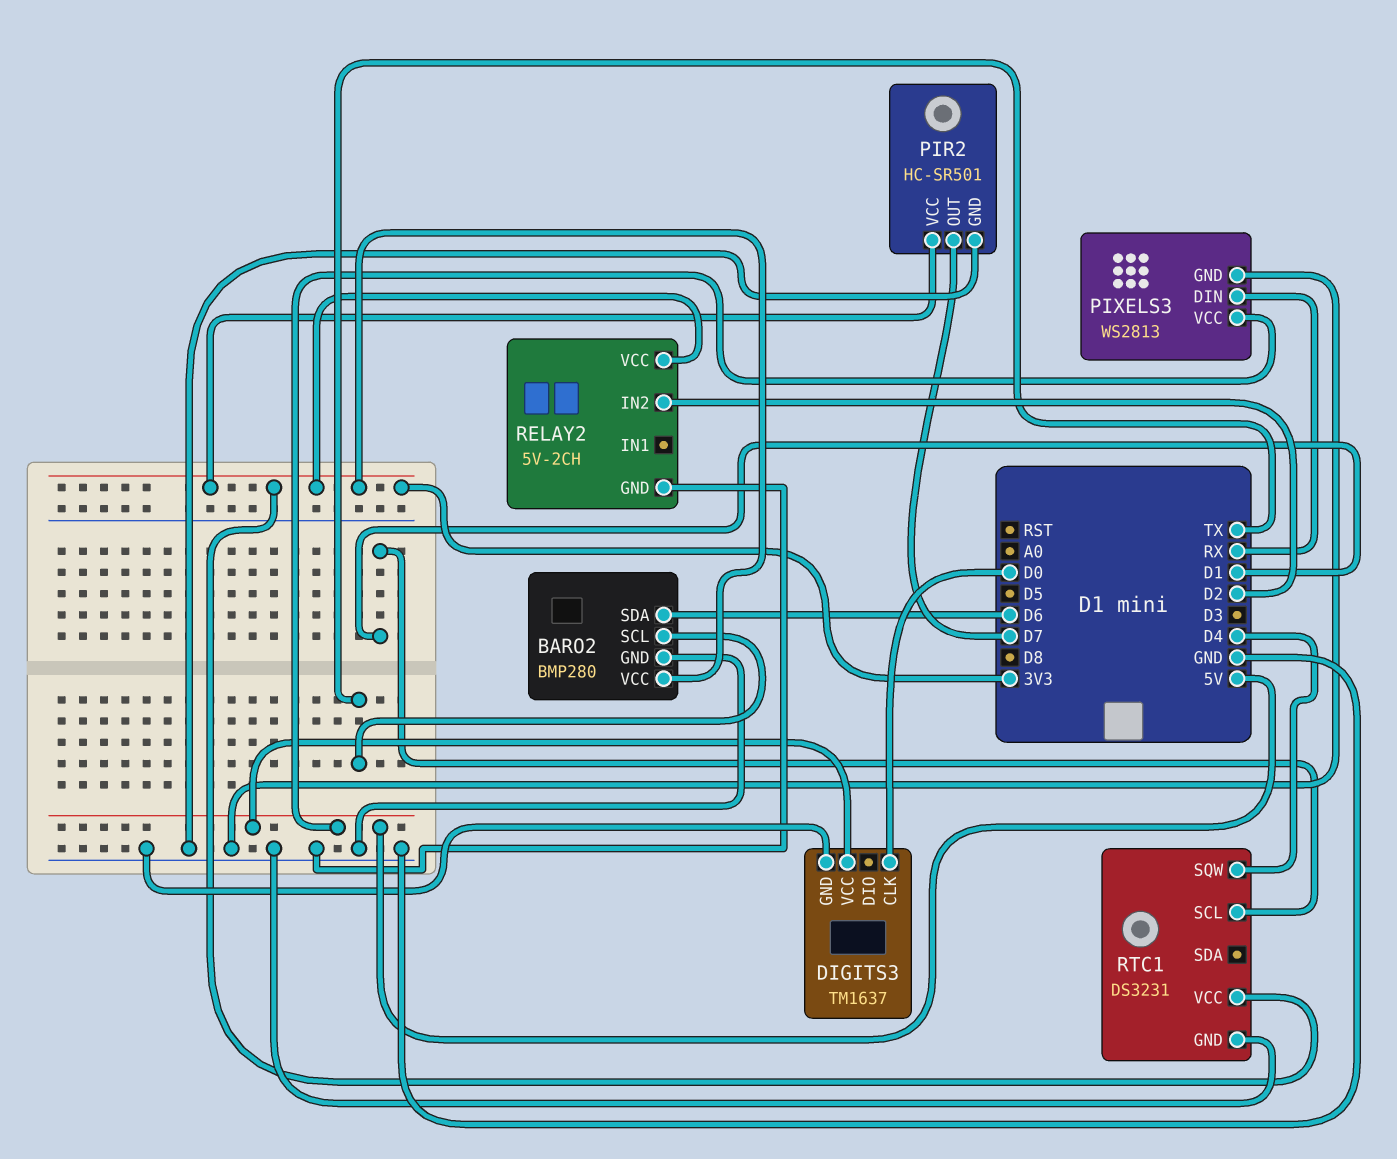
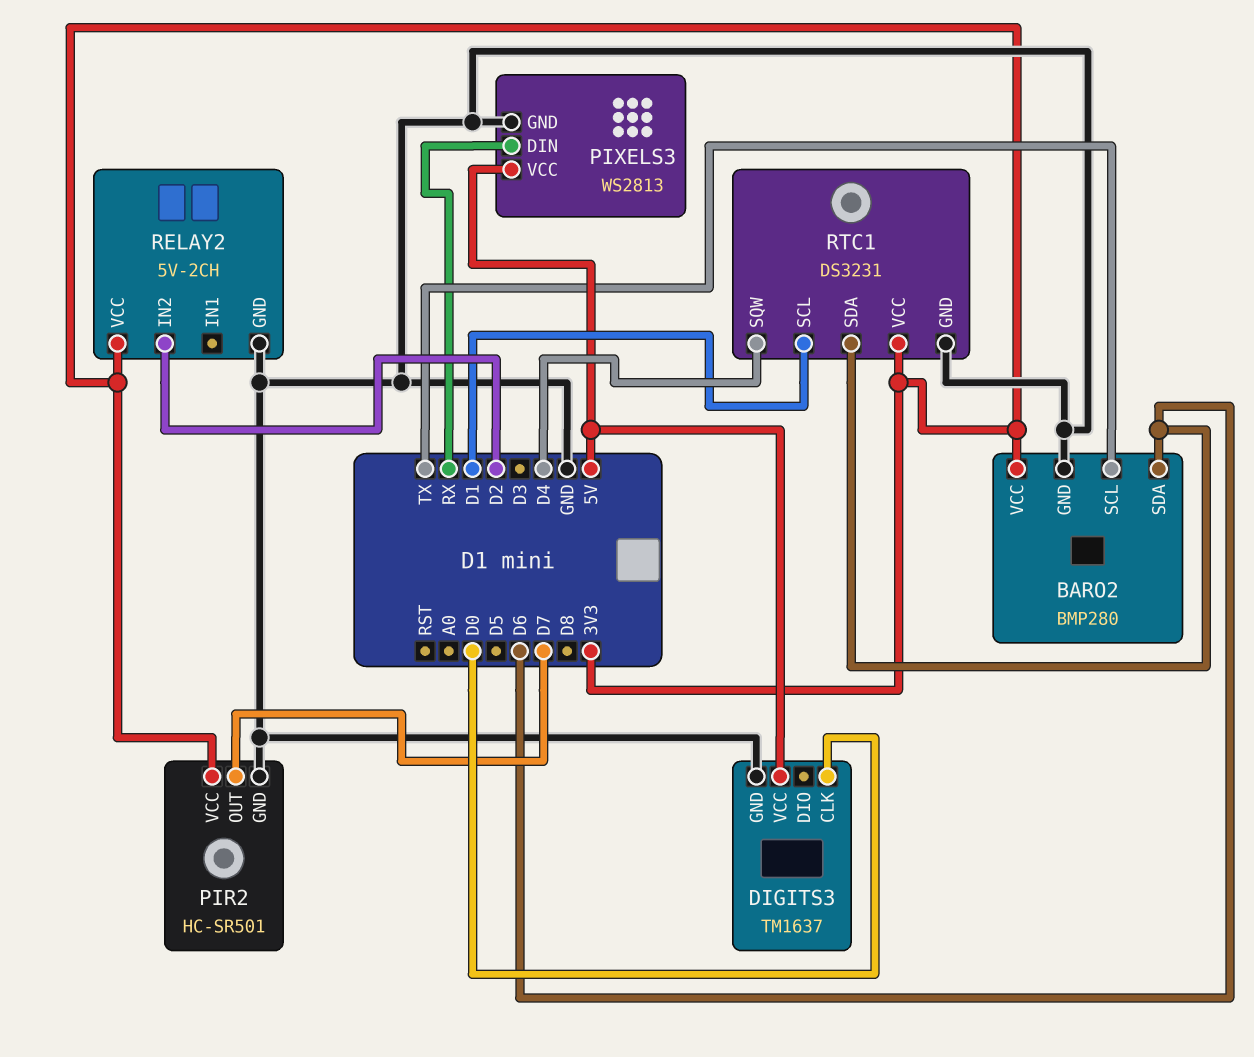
RTC1 pin SDA: none -> D6

